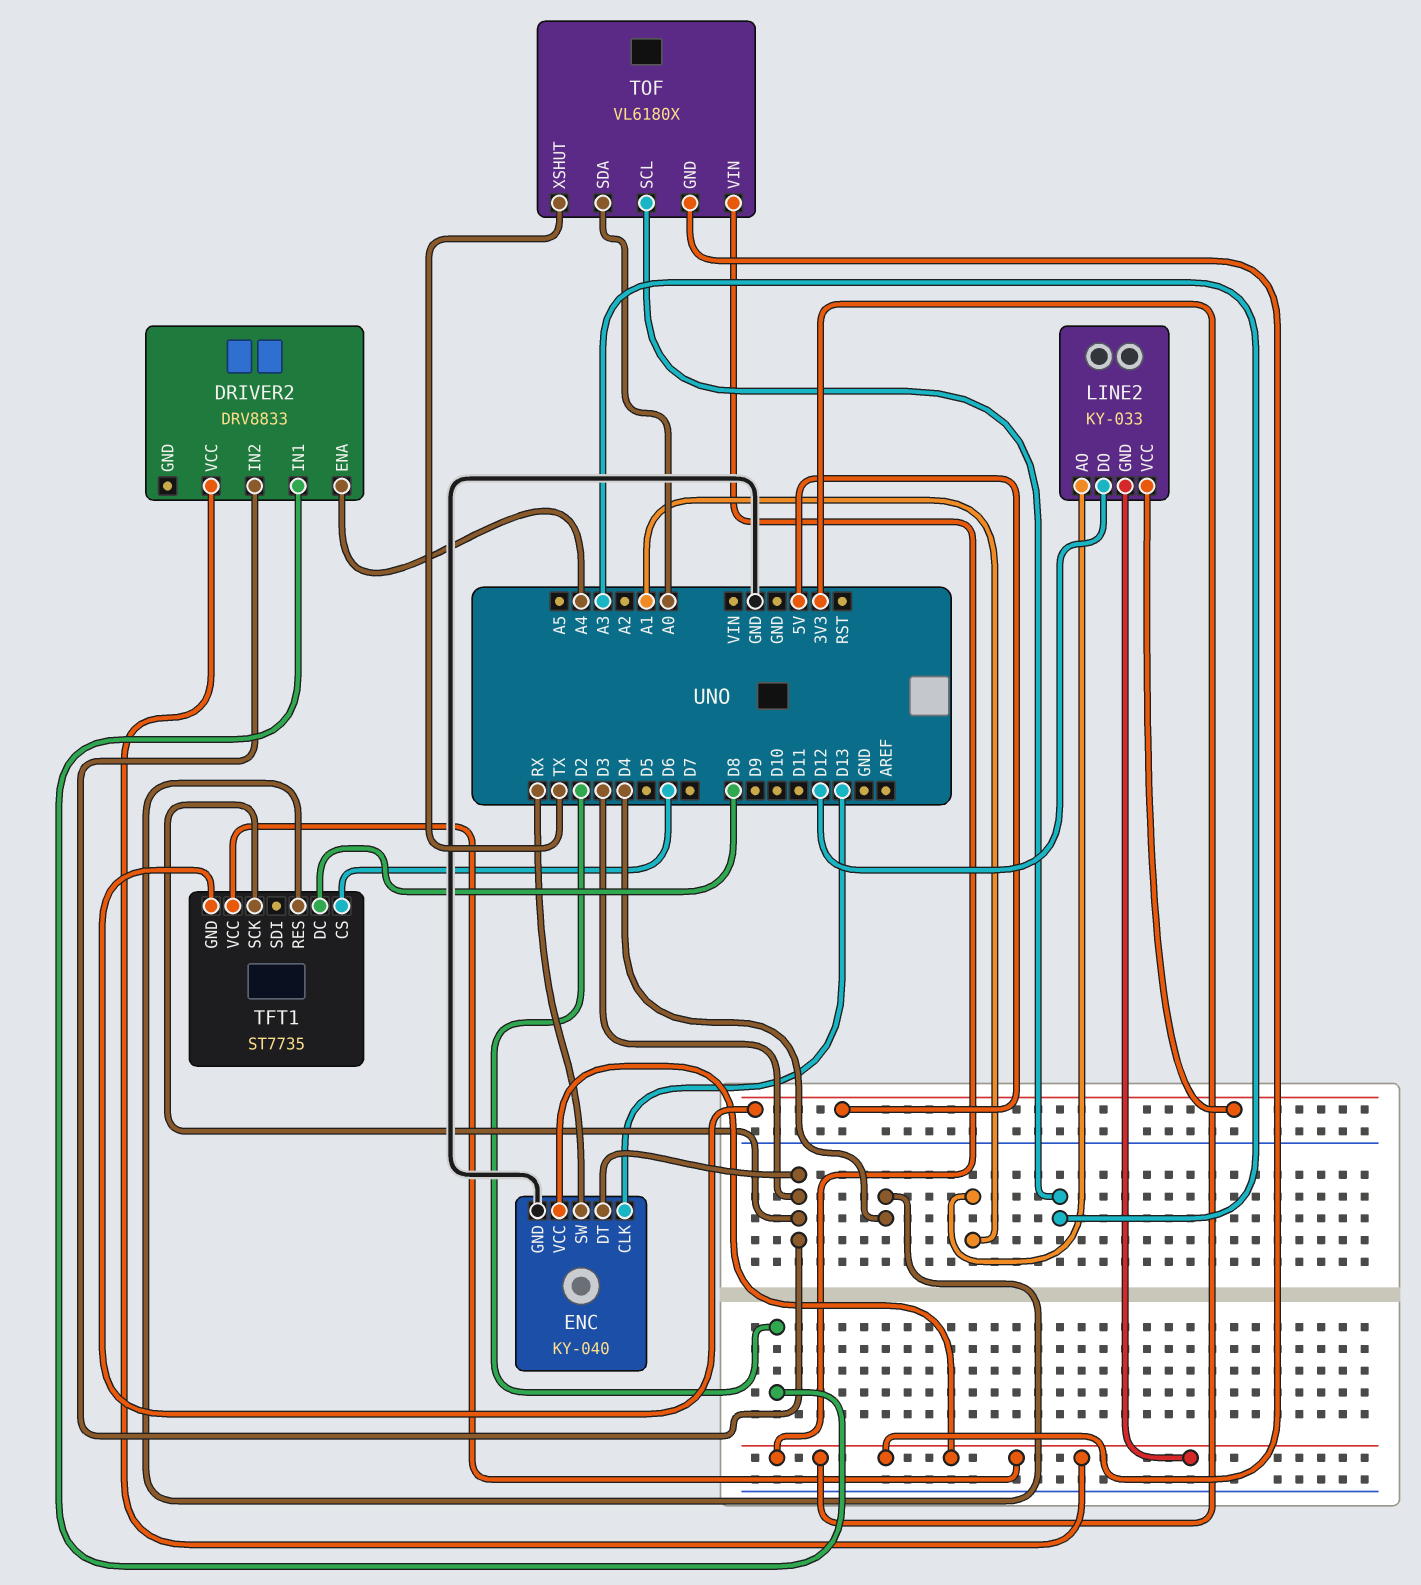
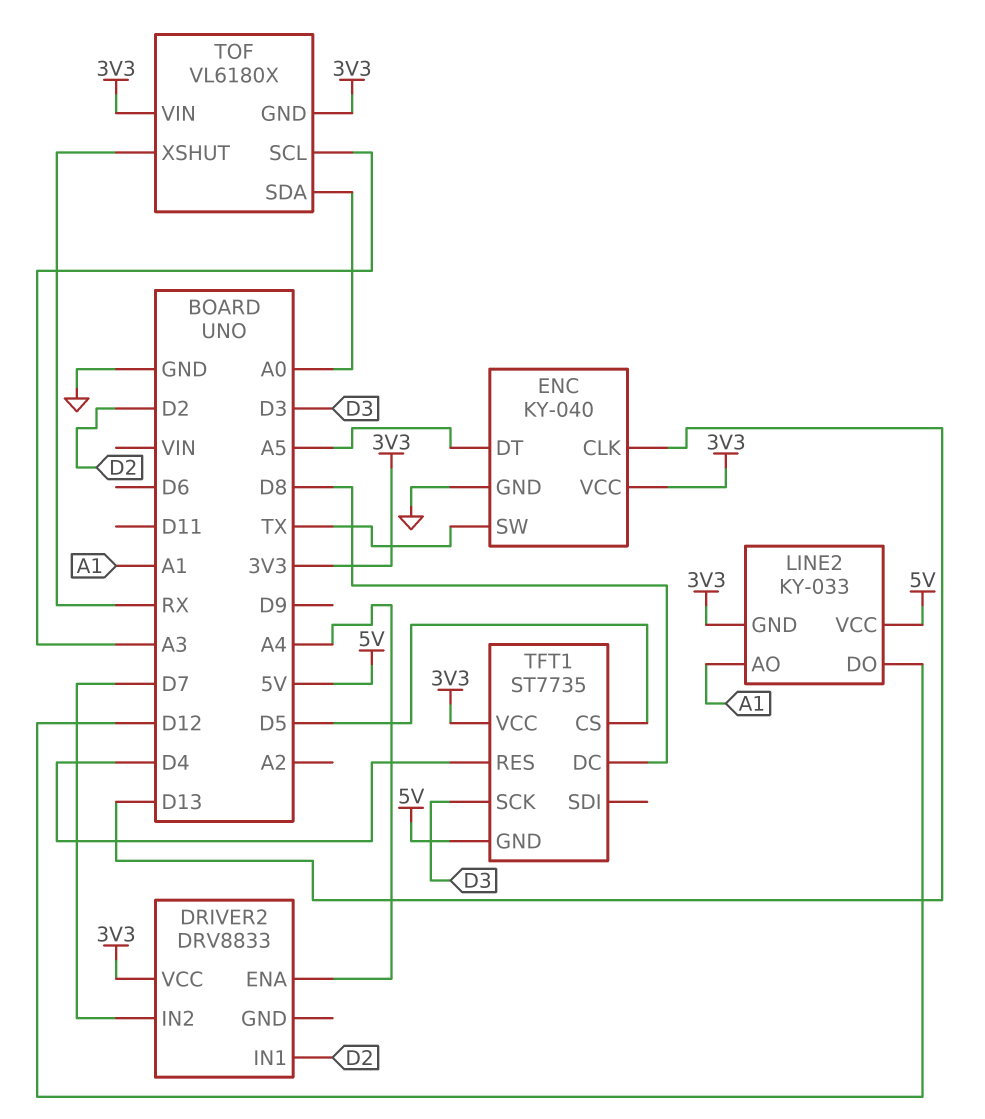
DRIVER2 pin IN2: D3 -> D7
ENC pin DT: D3 -> A5
ENC pin SW: RX -> TX
TFT1 pin CS: D6 -> D5
TOF pin XSHUT: TX -> RX

